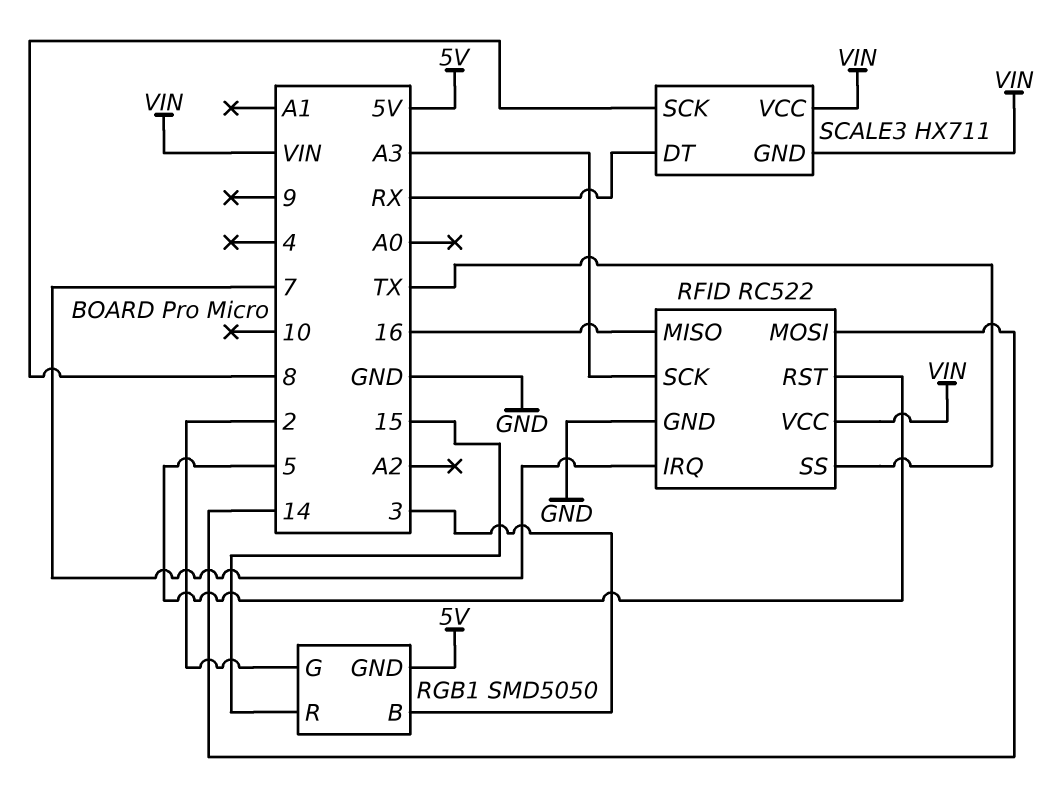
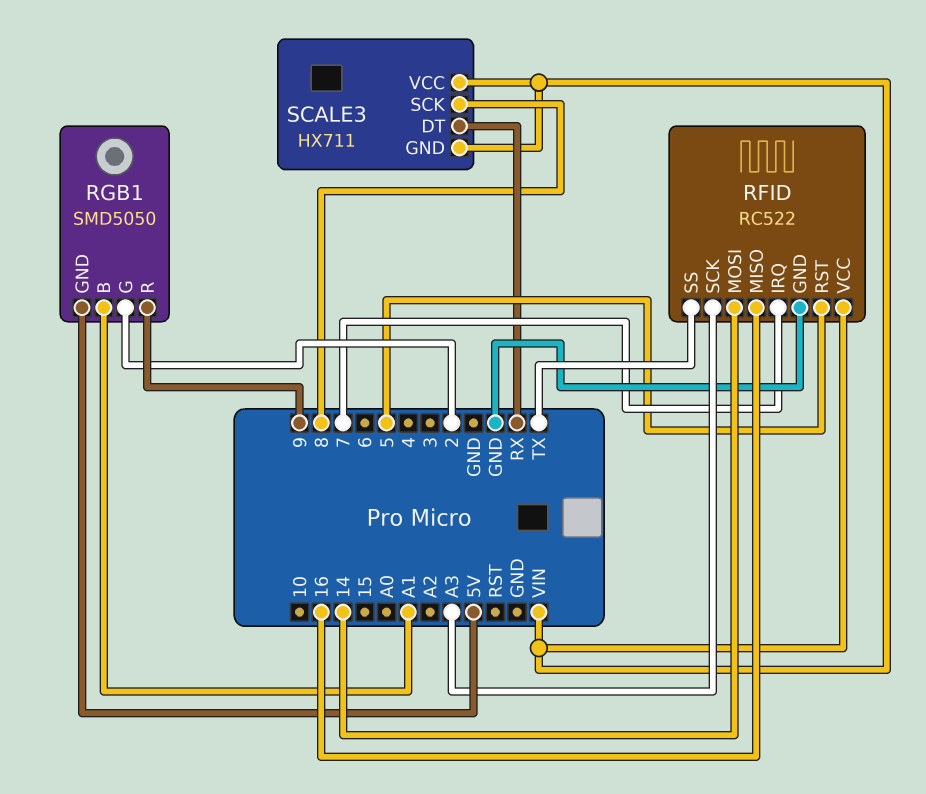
RGB1 pin B: 3 -> A1
RGB1 pin R: 15 -> 9

